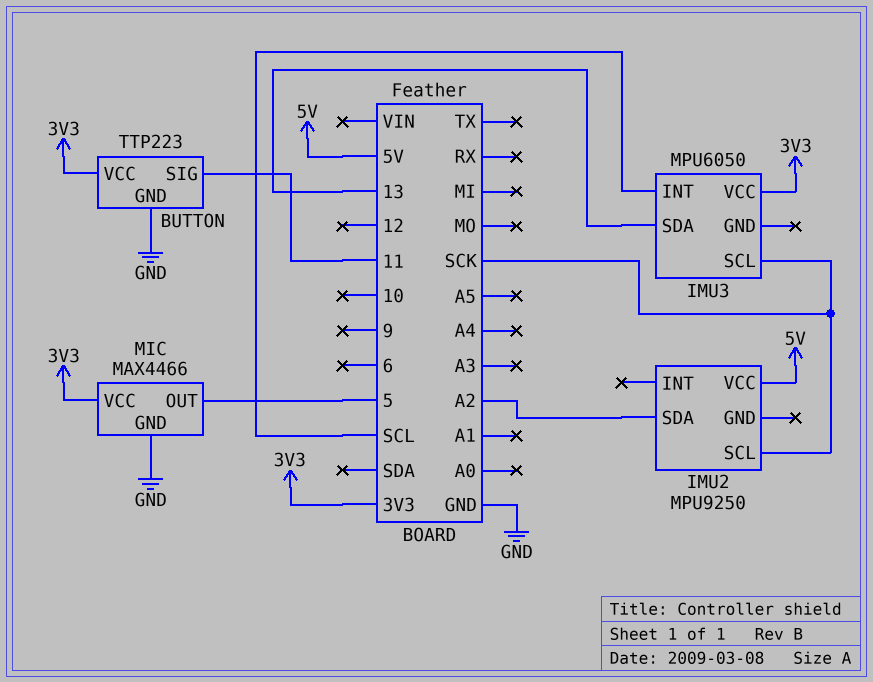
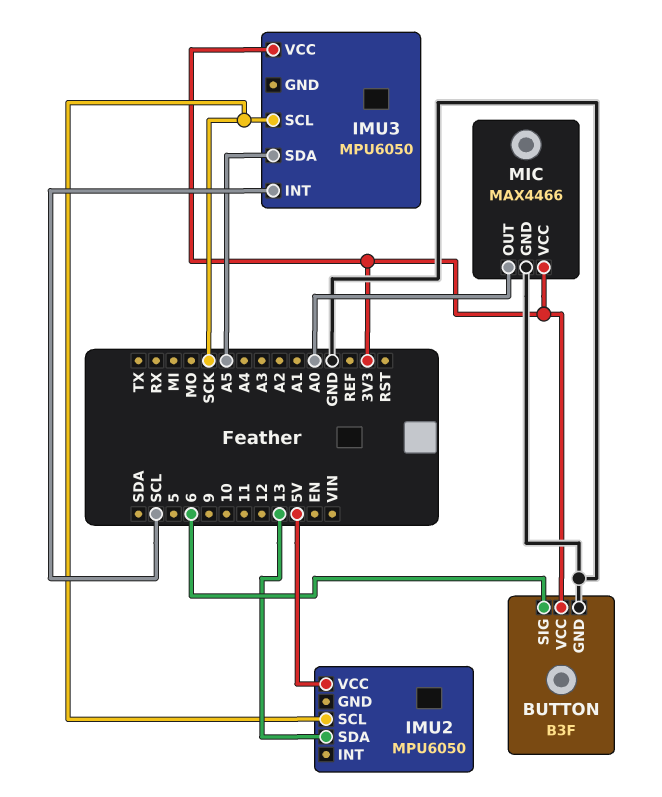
BUTTON: TTP223 -> B3F
BUTTON pin SIG: 11 -> 6
IMU2: MPU9250 -> MPU6050
IMU2 pin SDA: A2 -> 13
IMU3 pin SDA: 13 -> A5
MIC pin OUT: 5 -> A0

